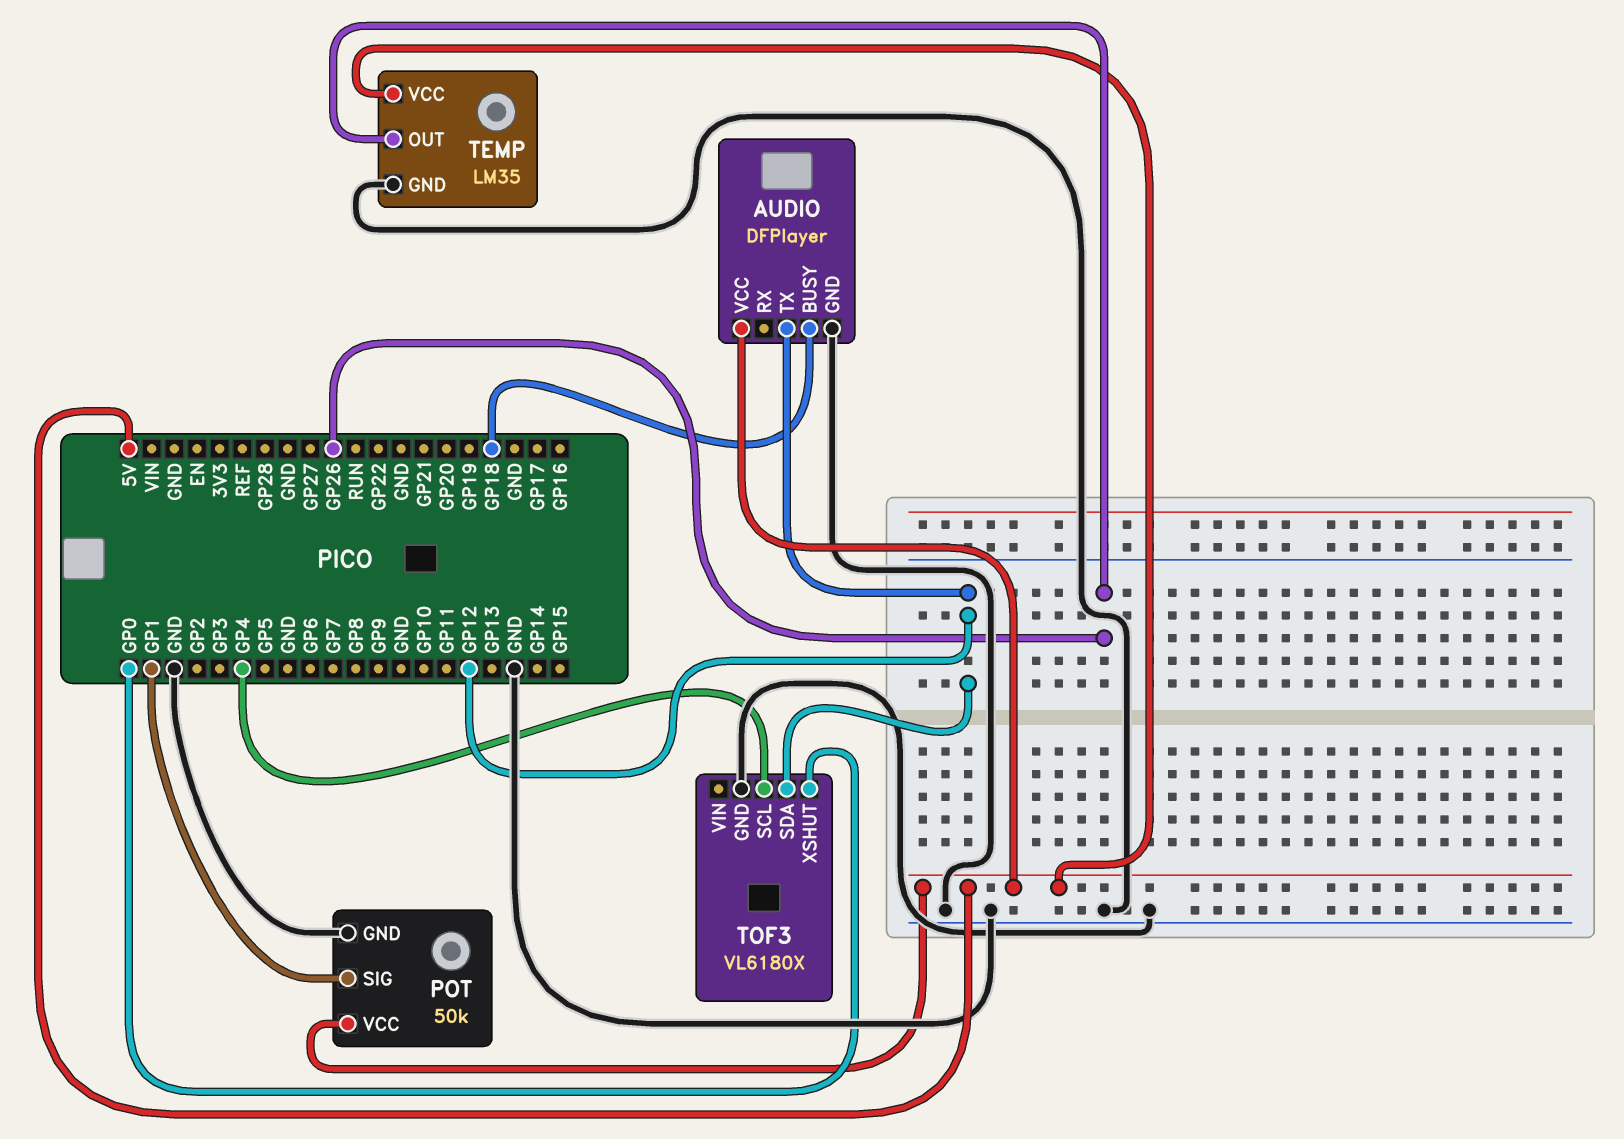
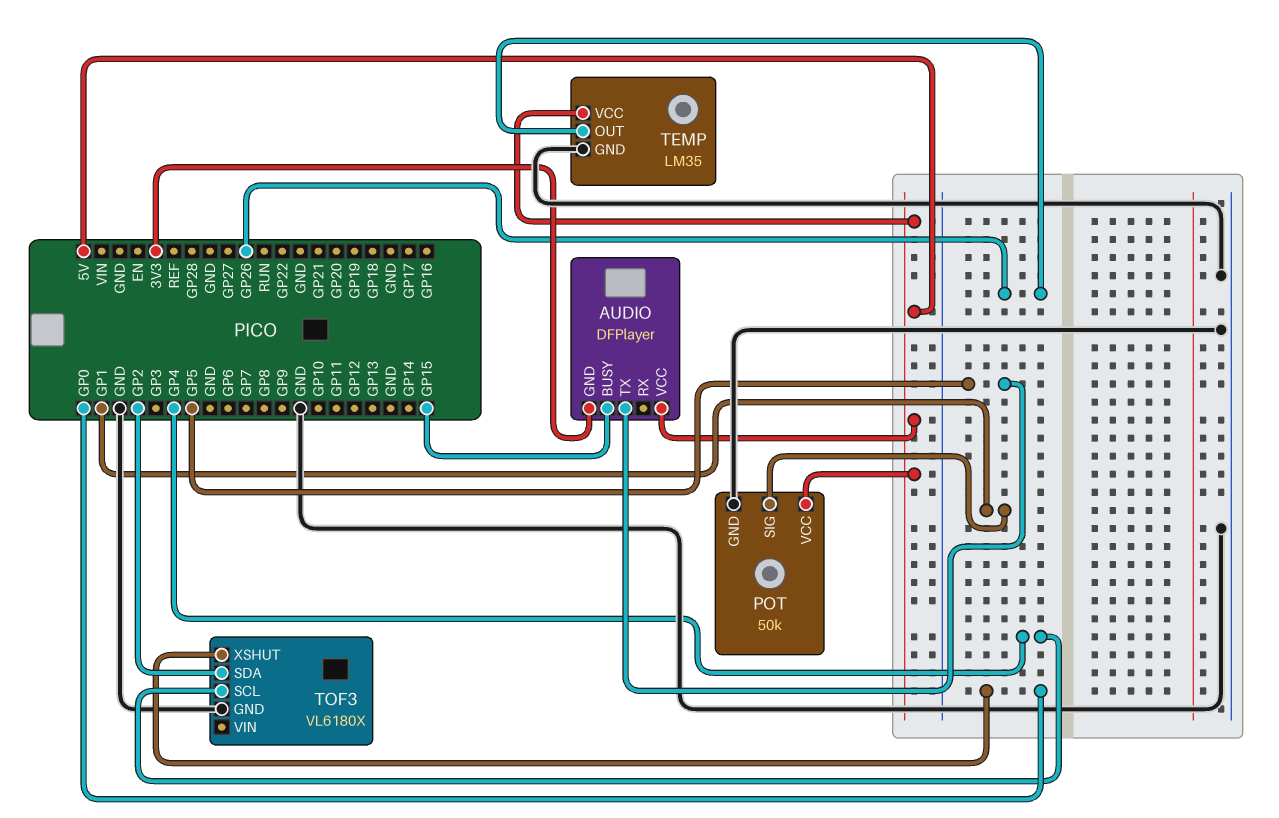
AUDIO pin BUSY: GP18 -> GP15
AUDIO pin GND: GND -> 3V3
AUDIO pin TX: GP12 -> GP5
TOF3 pin SDA: GP12 -> GP2

